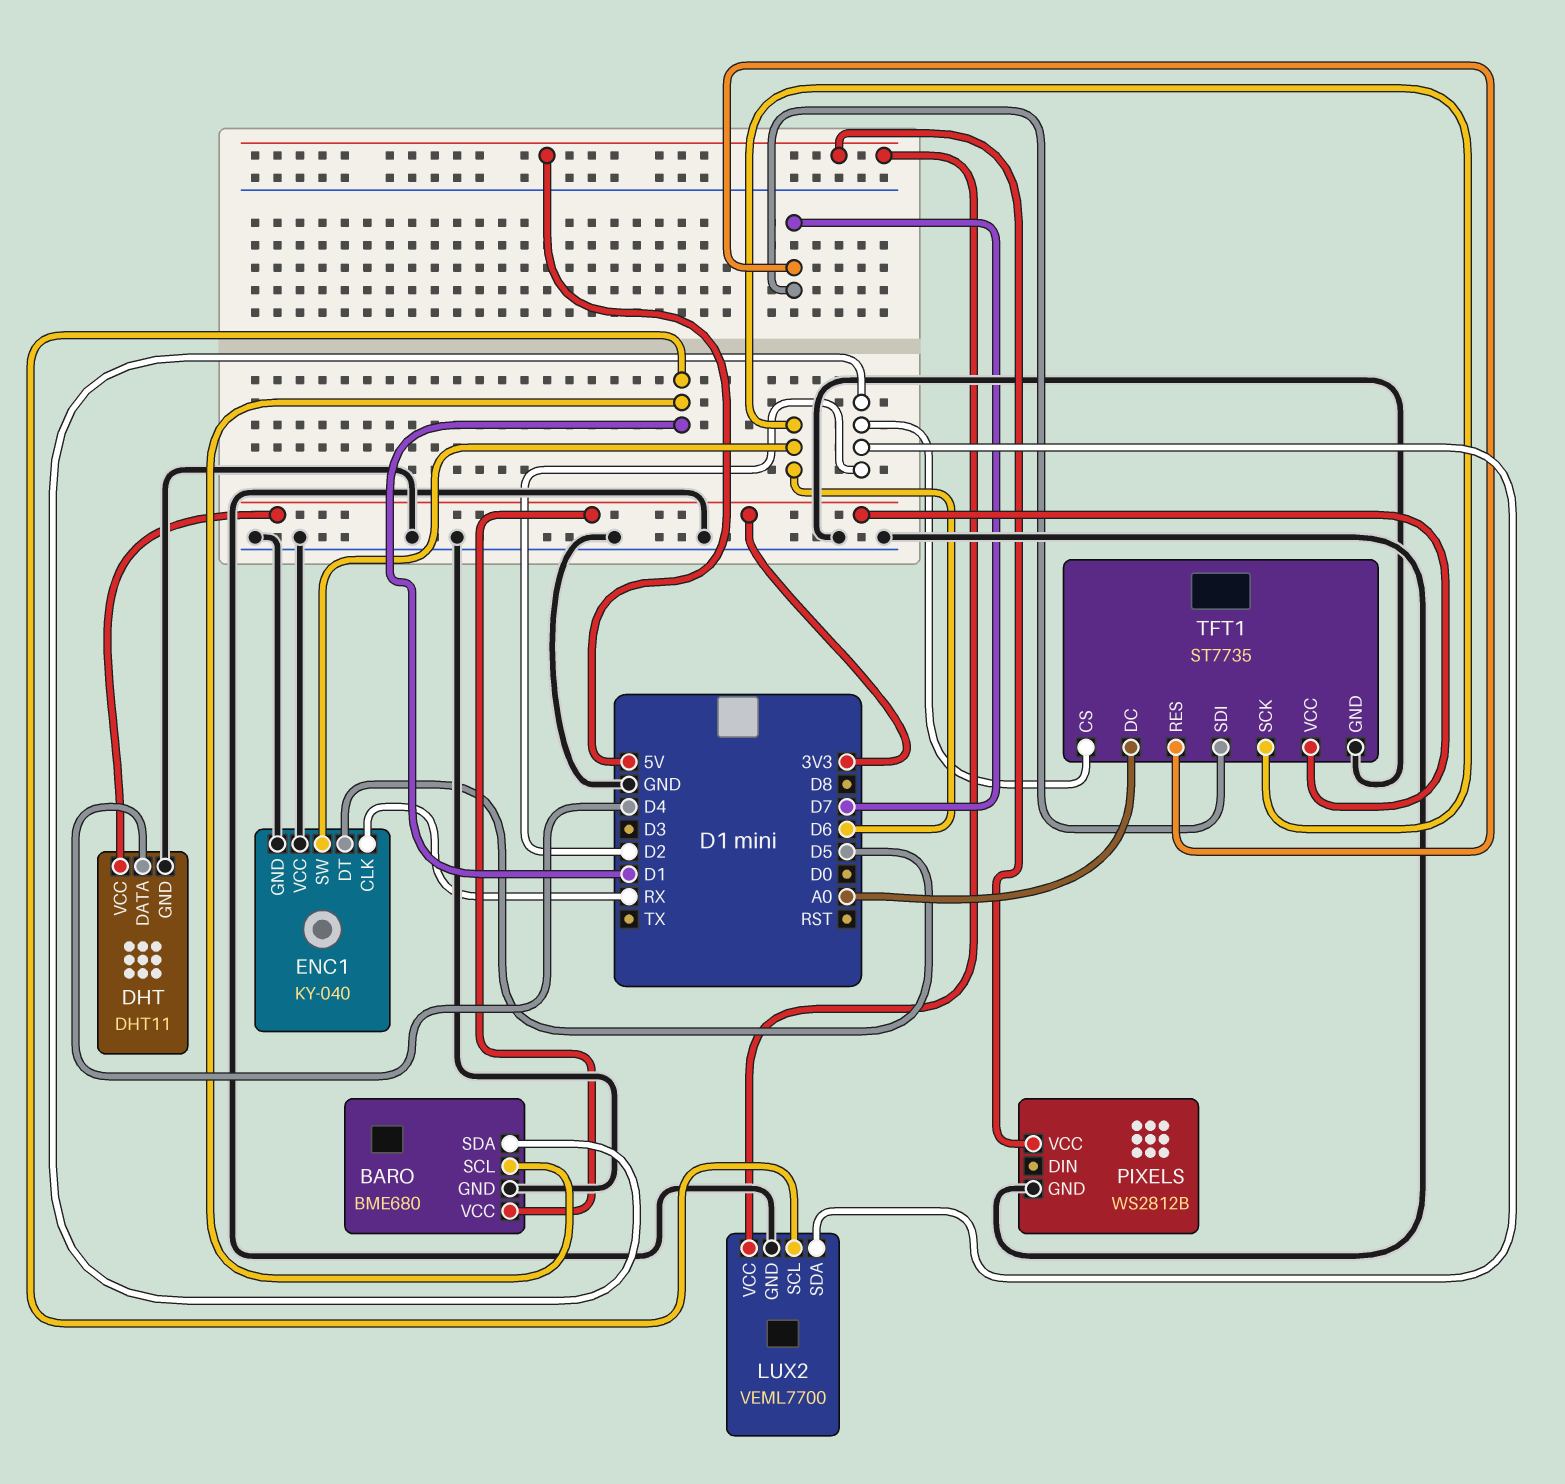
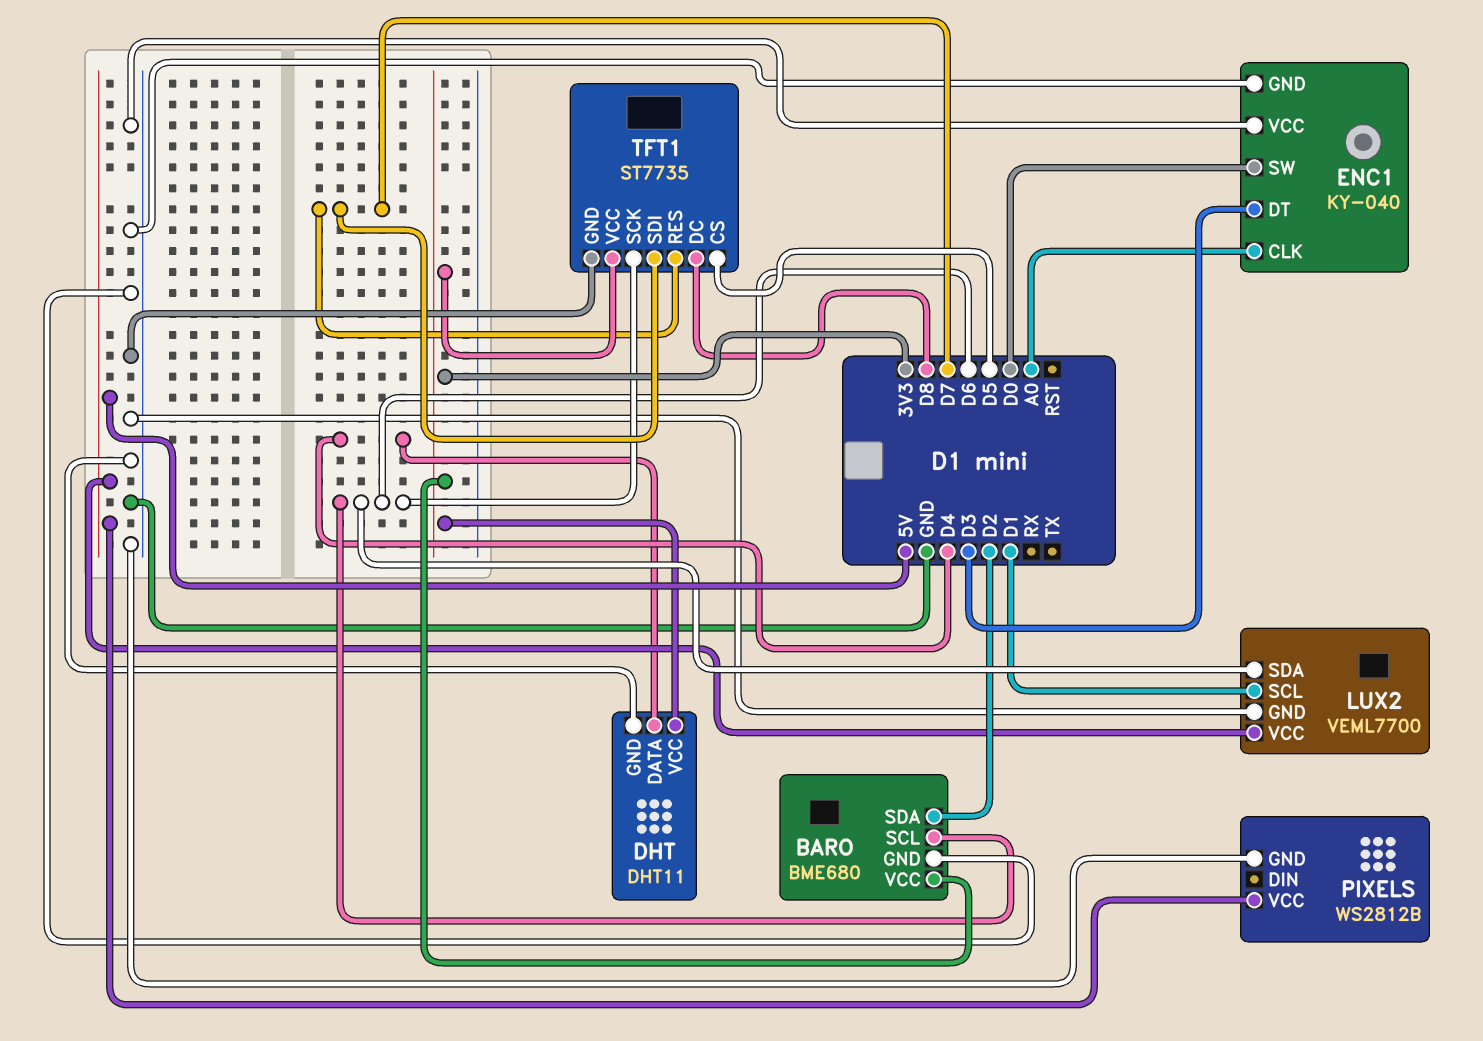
BARO pin SCL: D1 -> D6
ENC1 pin CLK: RX -> A0
ENC1 pin DT: D5 -> D3
ENC1 pin SW: D6 -> D0
LUX2 pin SDA: D2 -> D6
TFT1 pin CS: D2 -> D5
TFT1 pin DC: A0 -> D8

